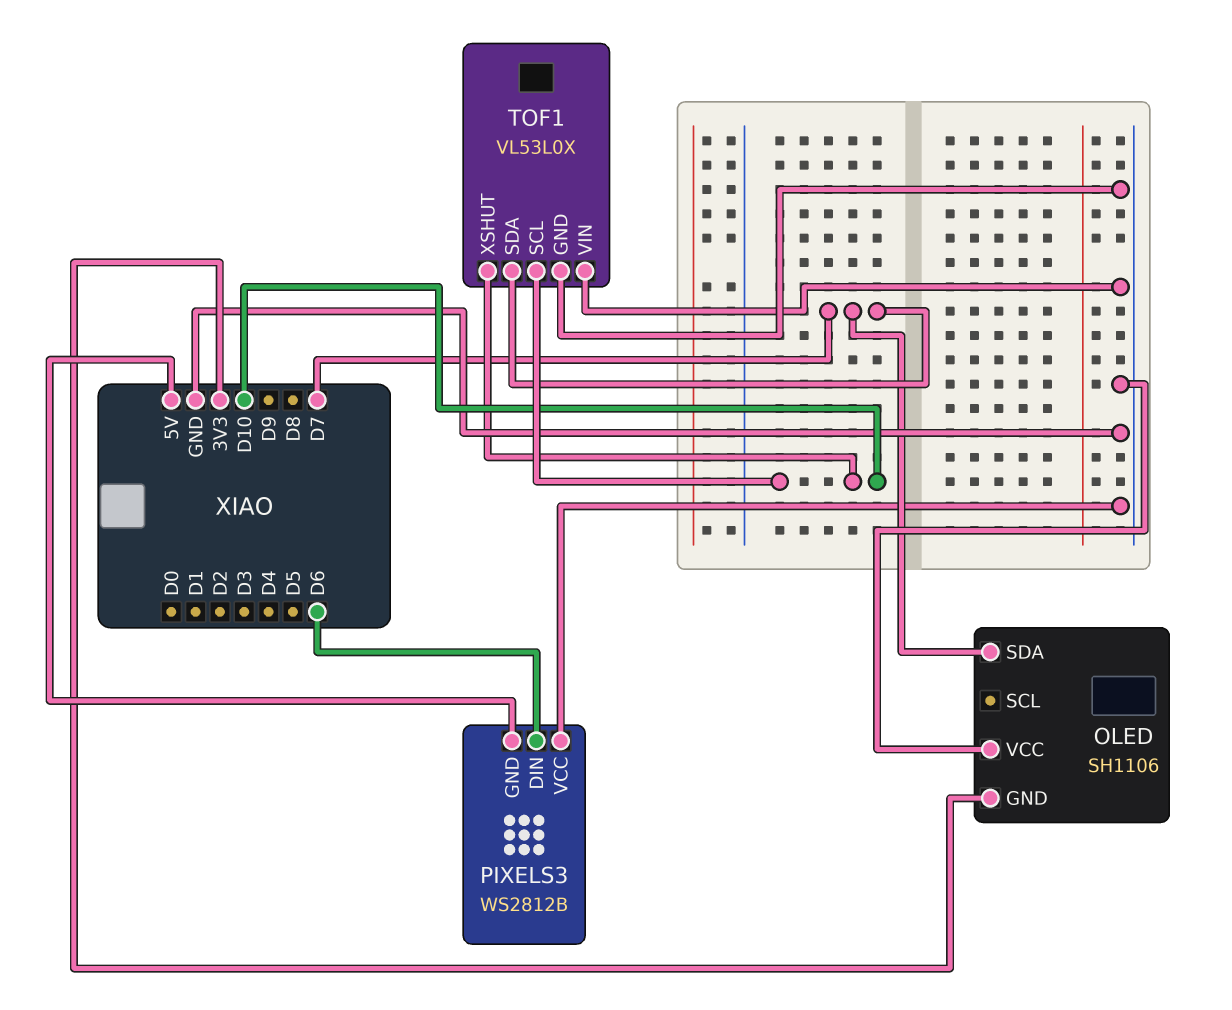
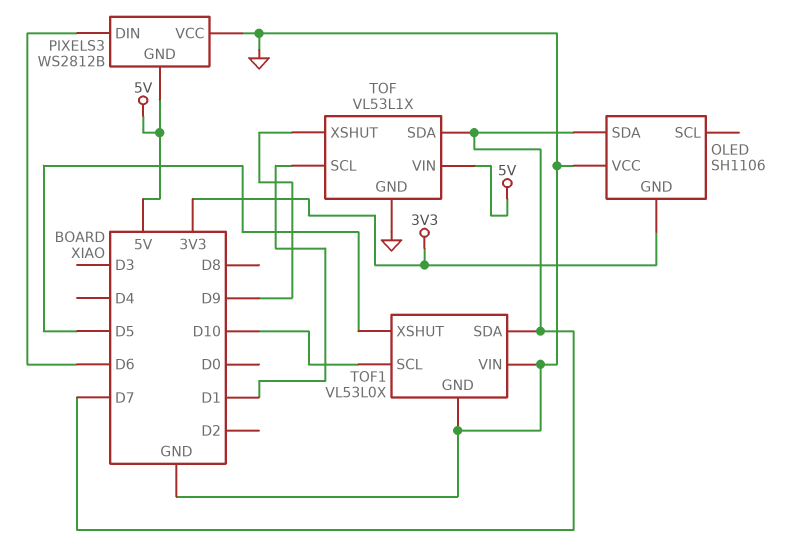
TOF: none -> VL53L1X
TOF pin GND: none -> GND
TOF pin SCL: none -> D1
TOF pin SDA: none -> D7
TOF pin VIN: none -> 5V
TOF pin XSHUT: none -> D9
TOF1 pin XSHUT: D10 -> D5

